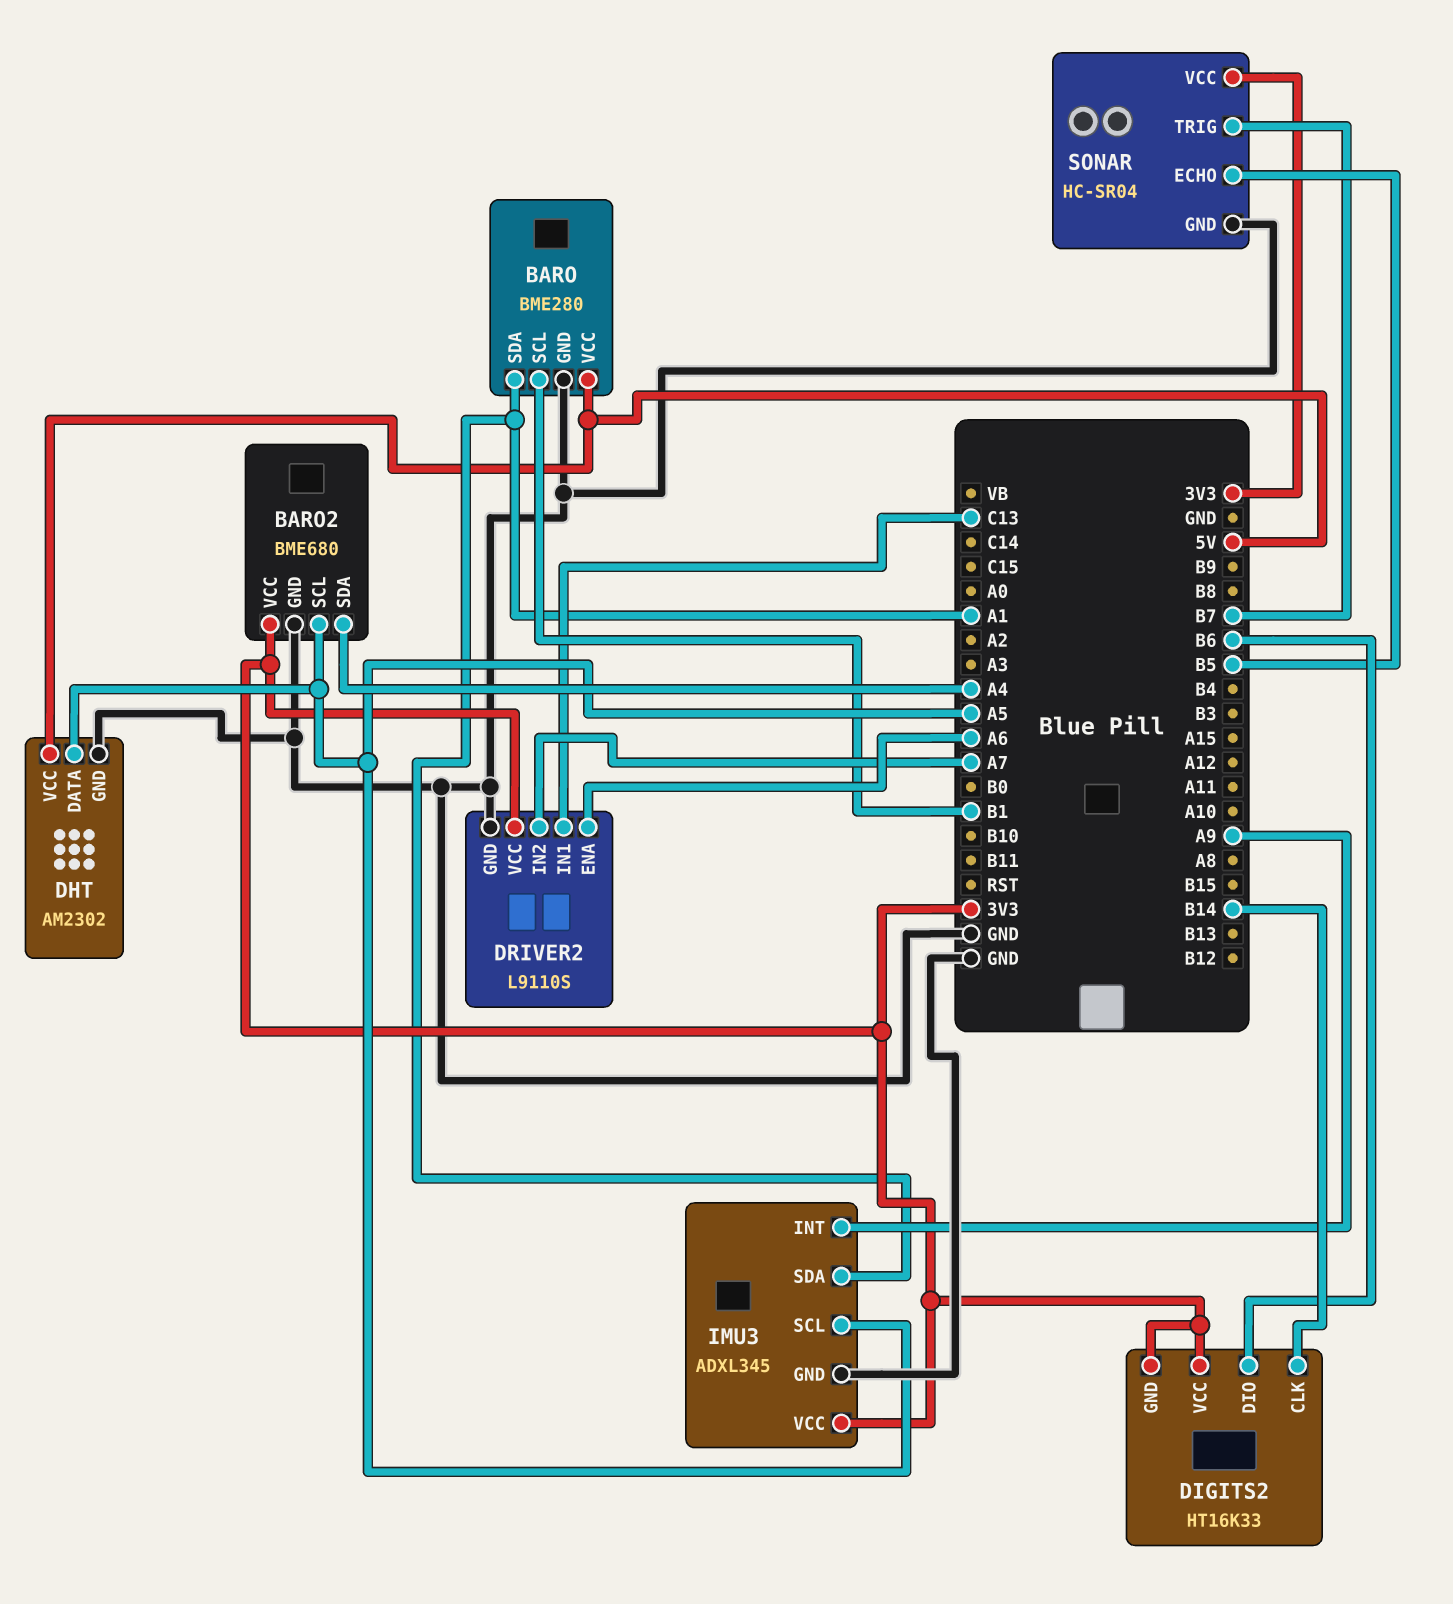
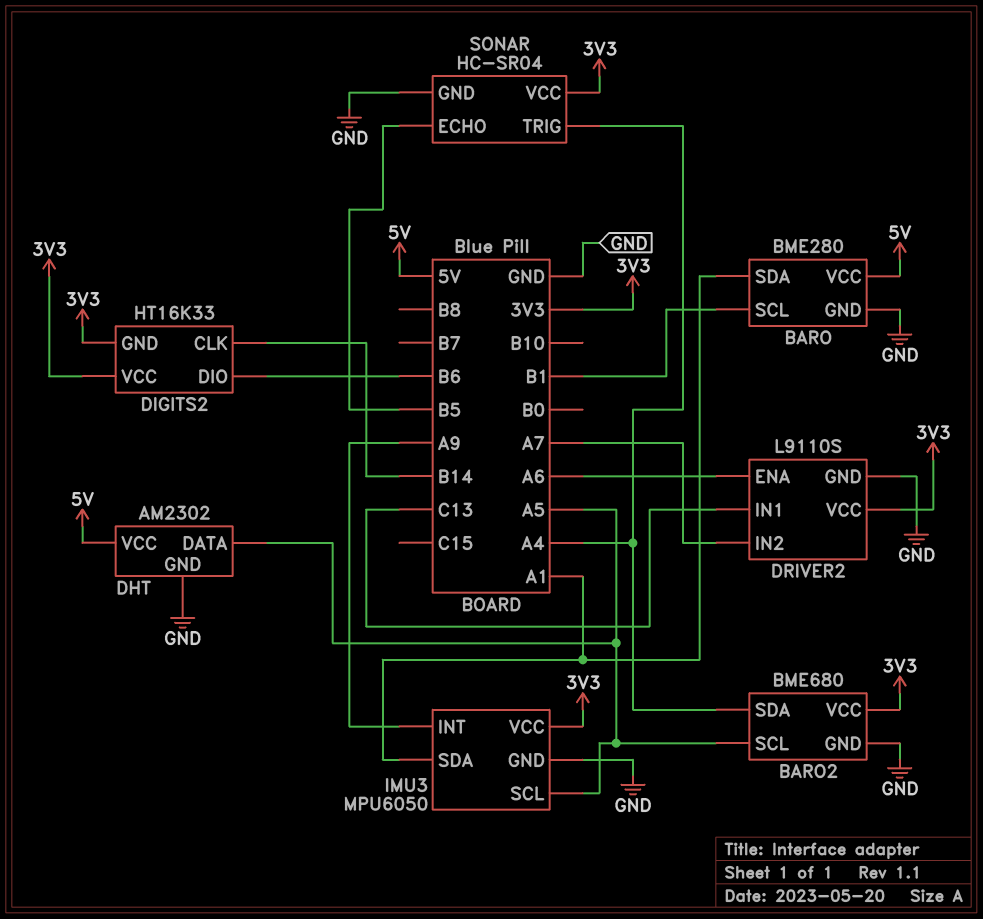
IMU3: ADXL345 -> MPU6050
SONAR pin TRIG: B7 -> A4

